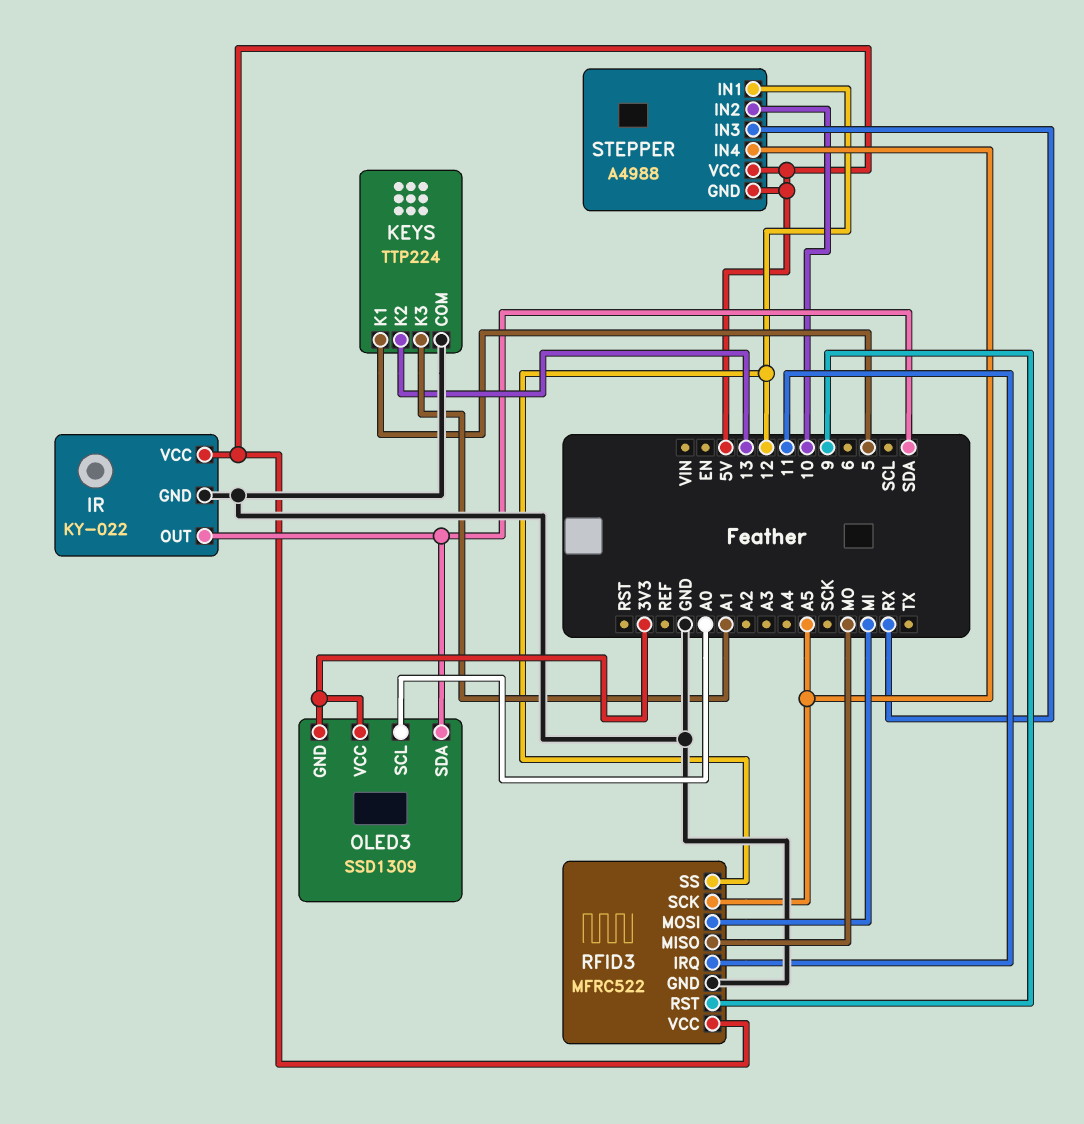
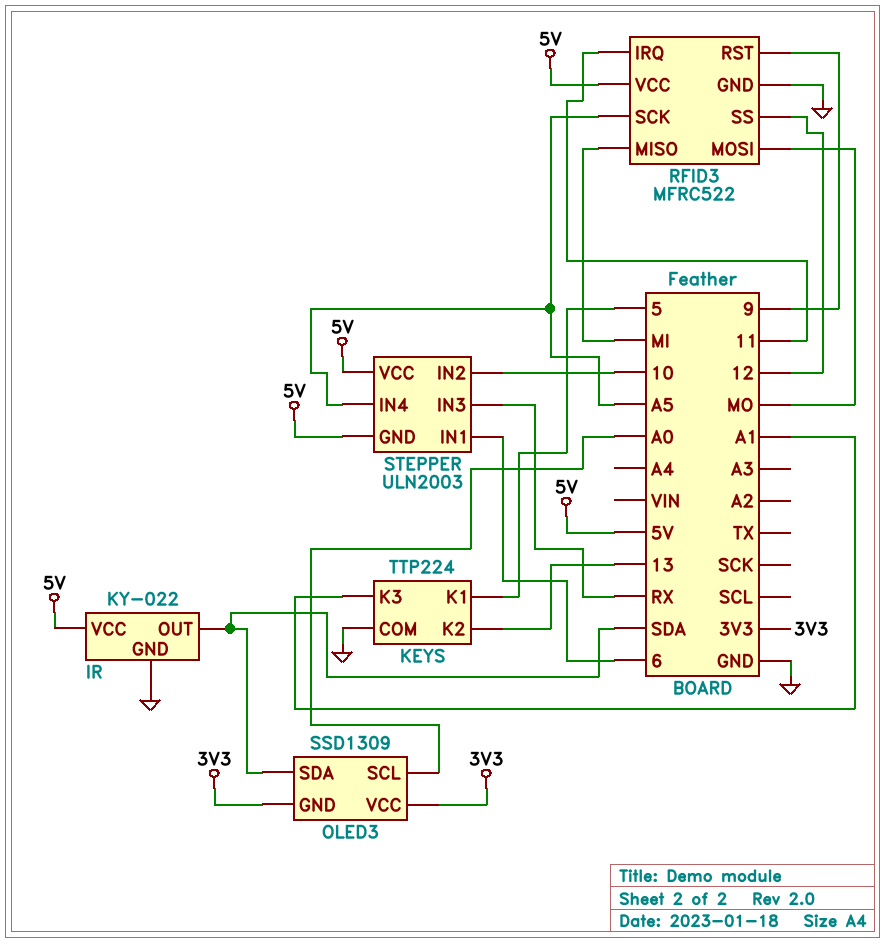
RFID3 pin MISO: MO -> MI
RFID3 pin MOSI: MI -> MO
STEPPER: A4988 -> ULN2003
STEPPER pin IN1: 12 -> 6

